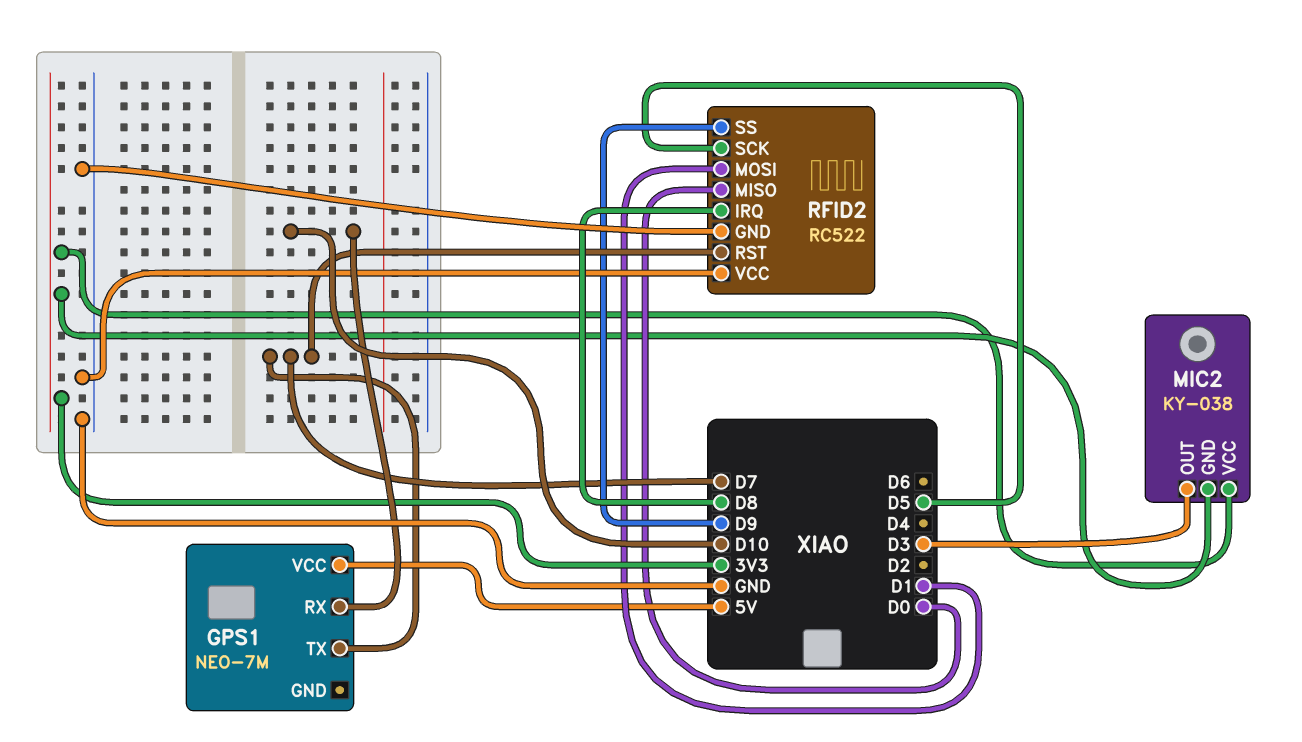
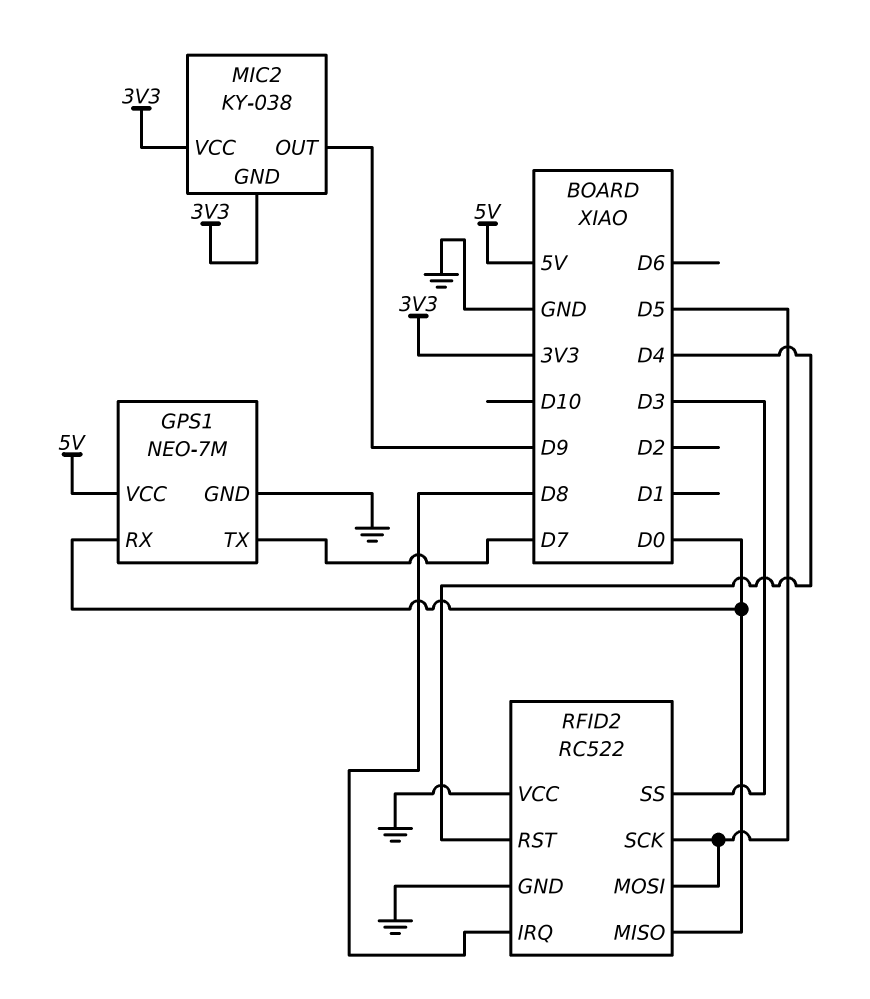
GPS1 pin GND: none -> GND
GPS1 pin RX: D10 -> D0
MIC2 pin OUT: D3 -> D9
RFID2 pin MOSI: D1 -> D5
RFID2 pin RST: D7 -> D4
RFID2 pin SS: D9 -> D3

